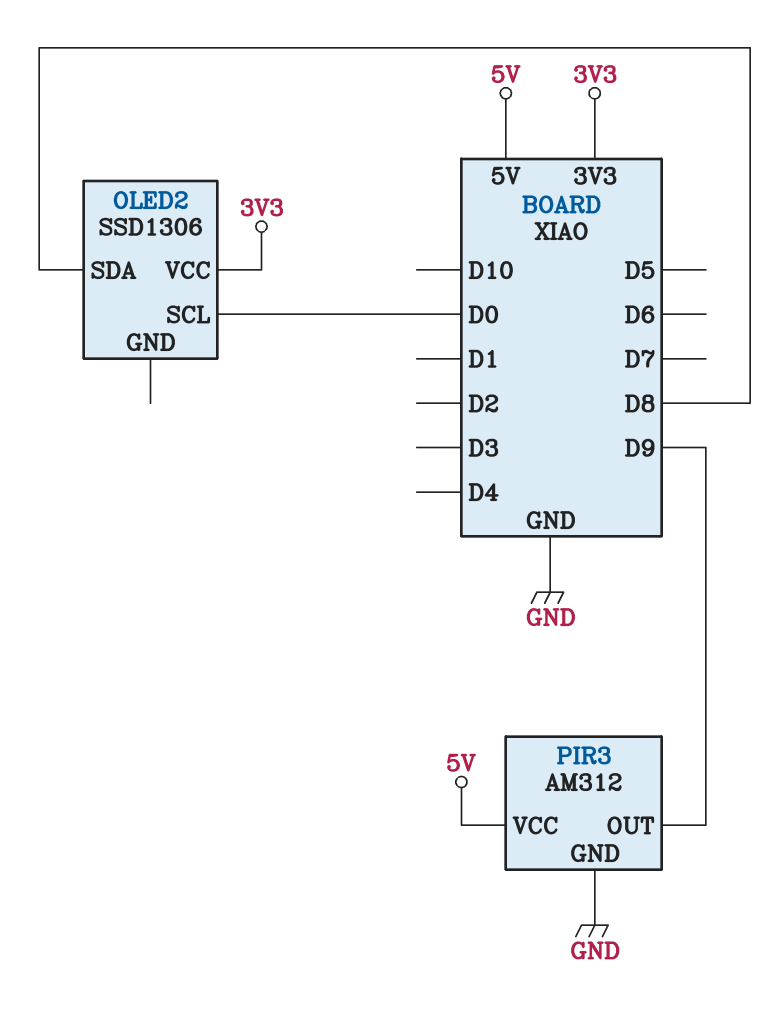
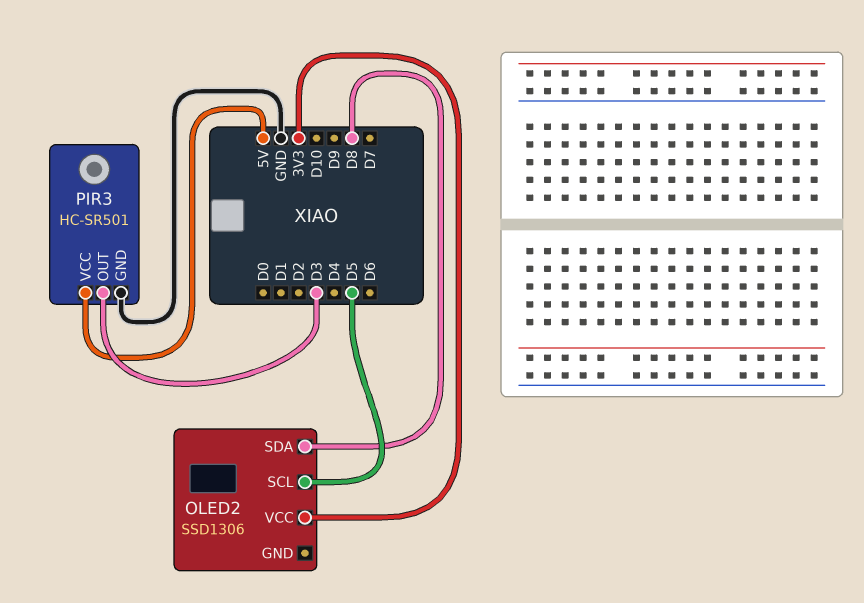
OLED2 pin SCL: D0 -> D5
PIR3: AM312 -> HC-SR501
PIR3 pin OUT: D9 -> D3

